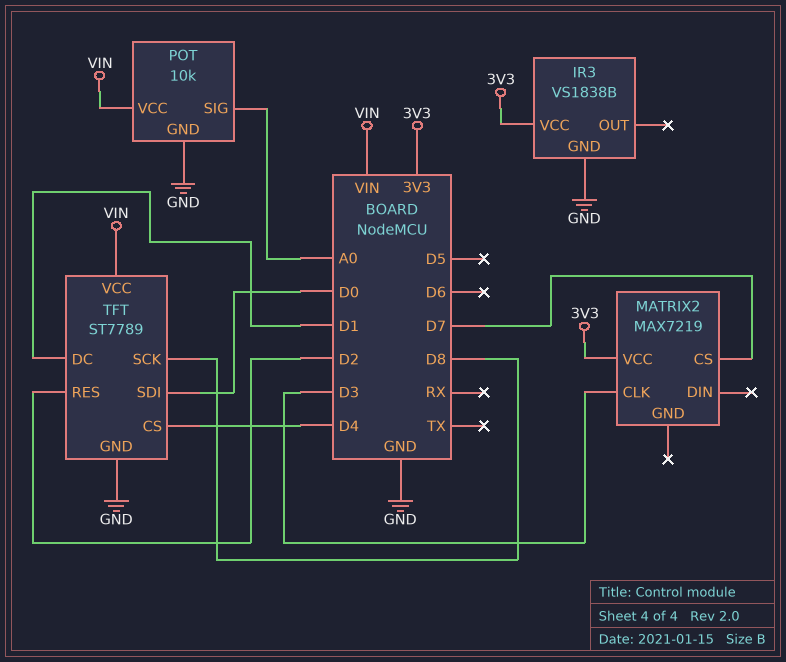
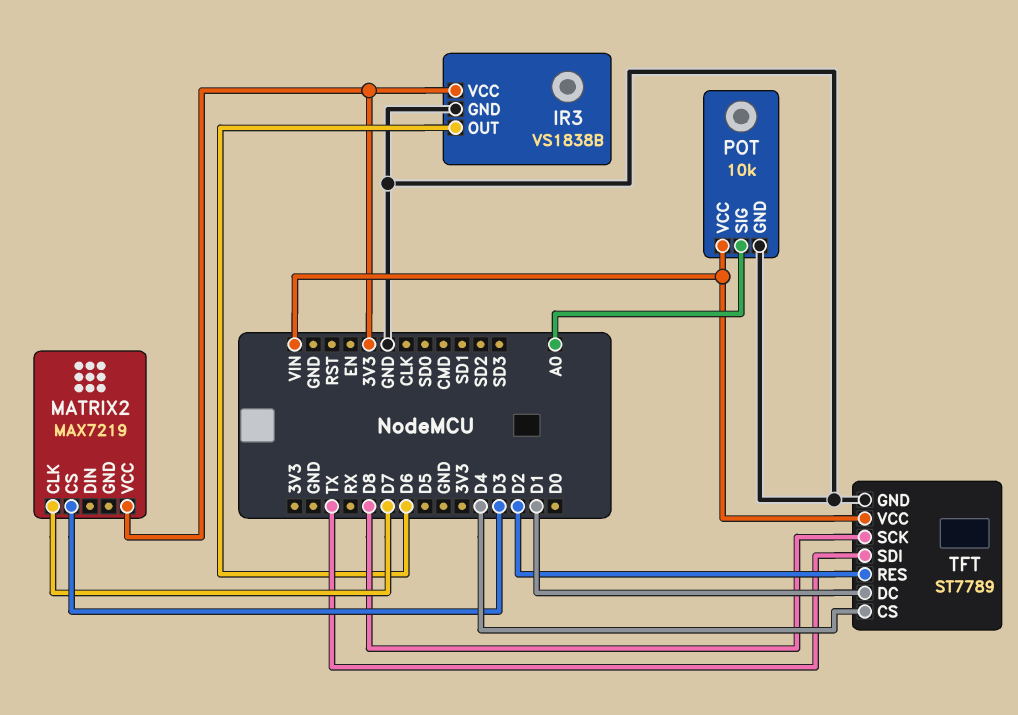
IR3 pin OUT: none -> D6
MATRIX2 pin CLK: D3 -> D7
MATRIX2 pin CS: D7 -> D3
TFT pin SDI: D0 -> TX

